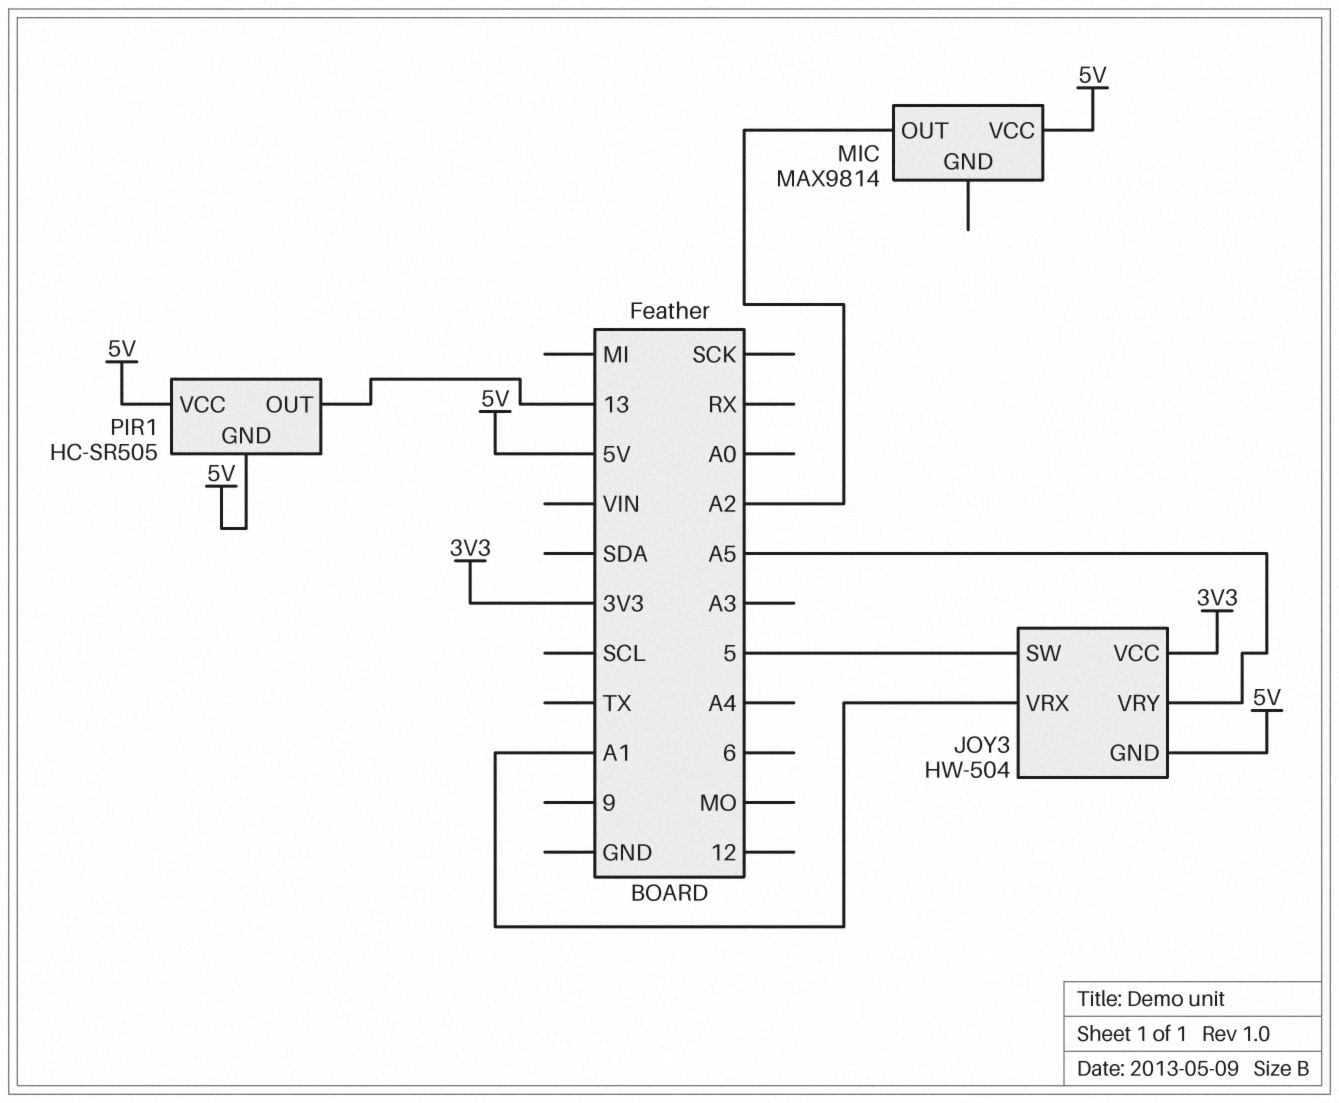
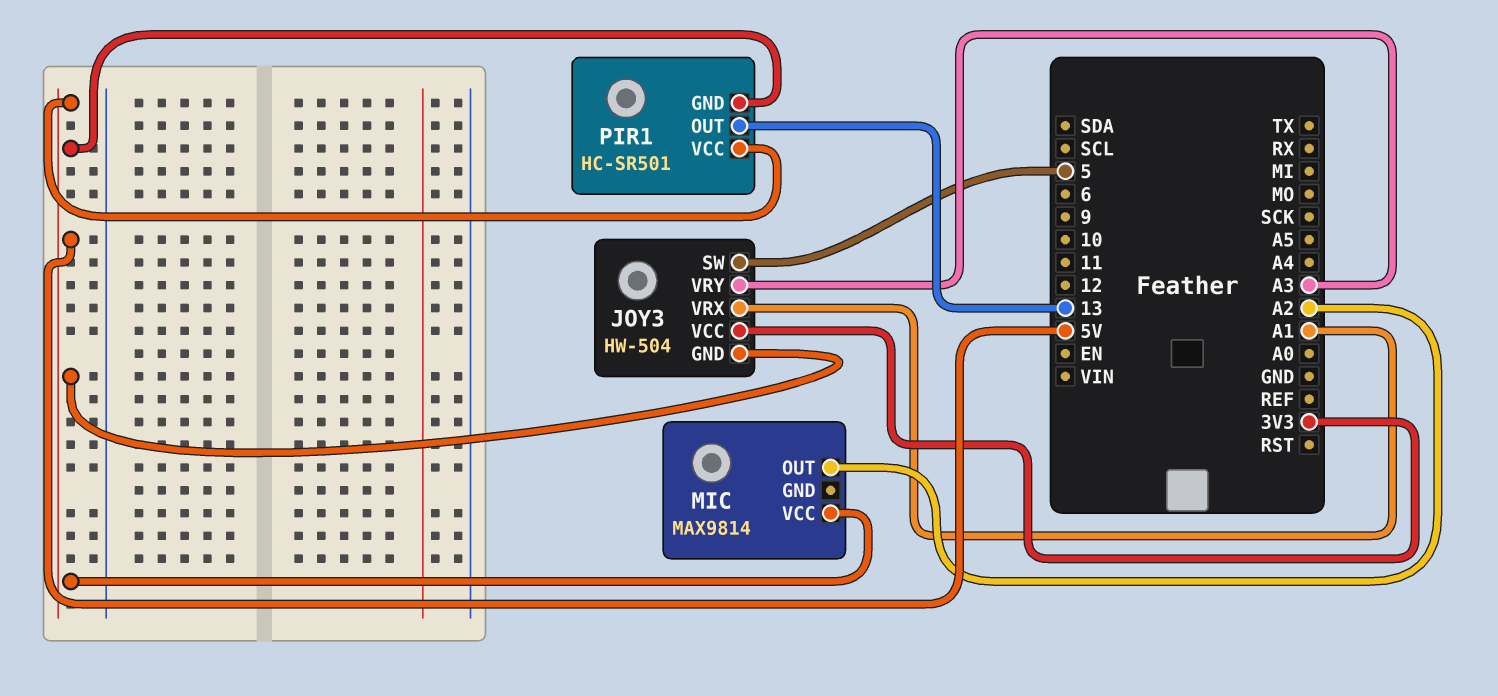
JOY3 pin VRY: A5 -> A3
PIR1: HC-SR505 -> HC-SR501

